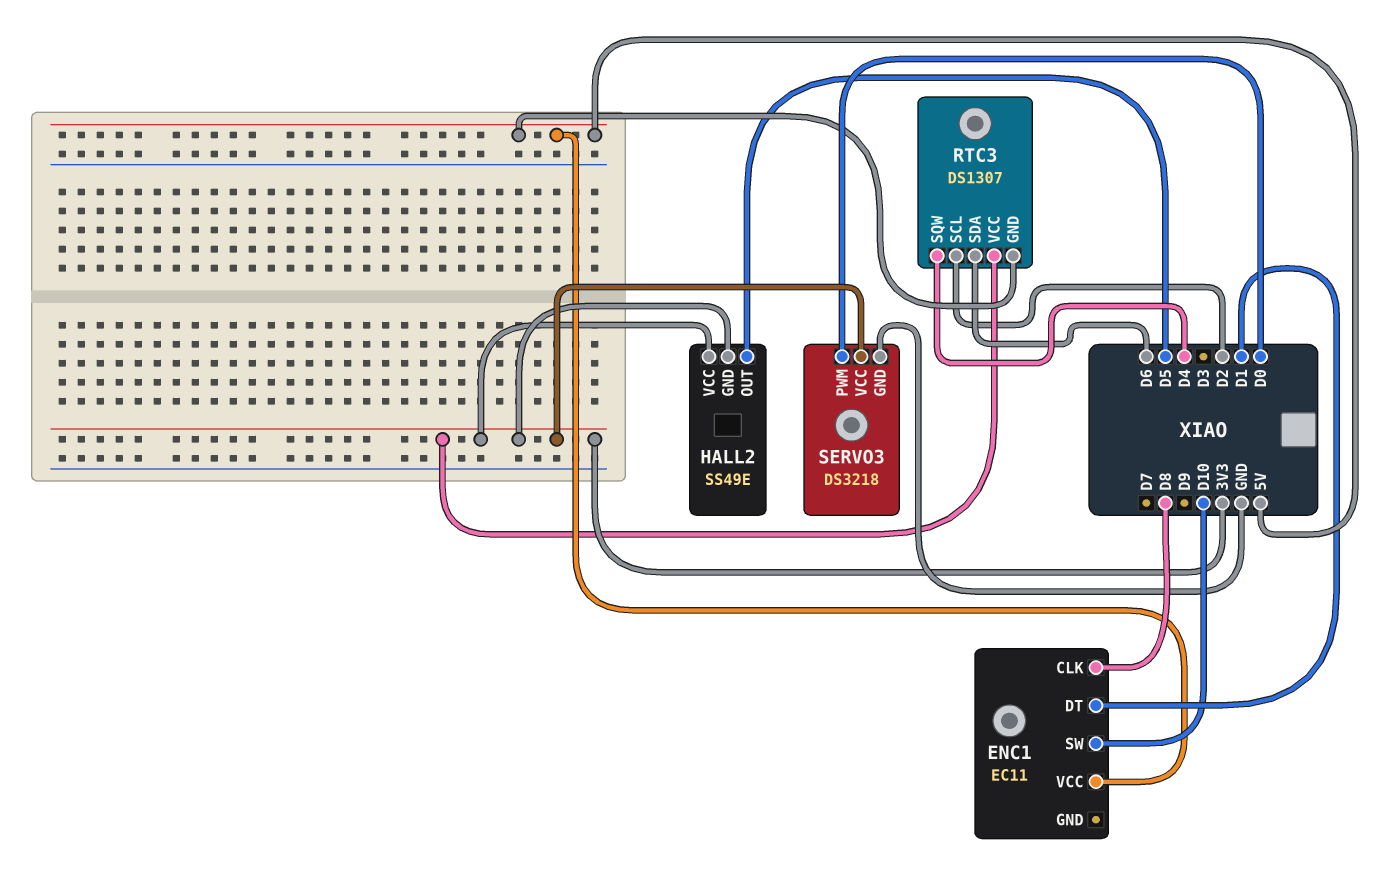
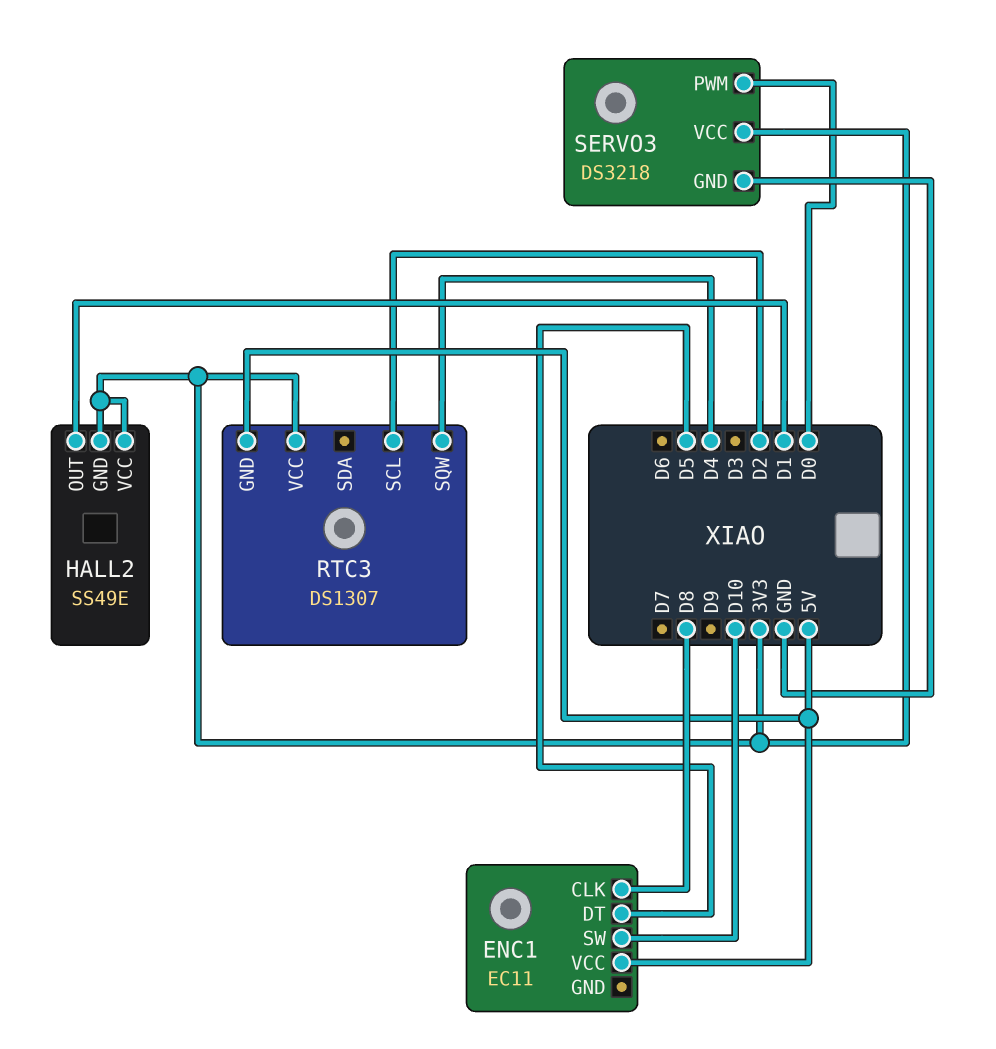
ENC1 pin DT: D1 -> D5
HALL2 pin OUT: D5 -> D1
RTC3 pin SDA: D6 -> none

